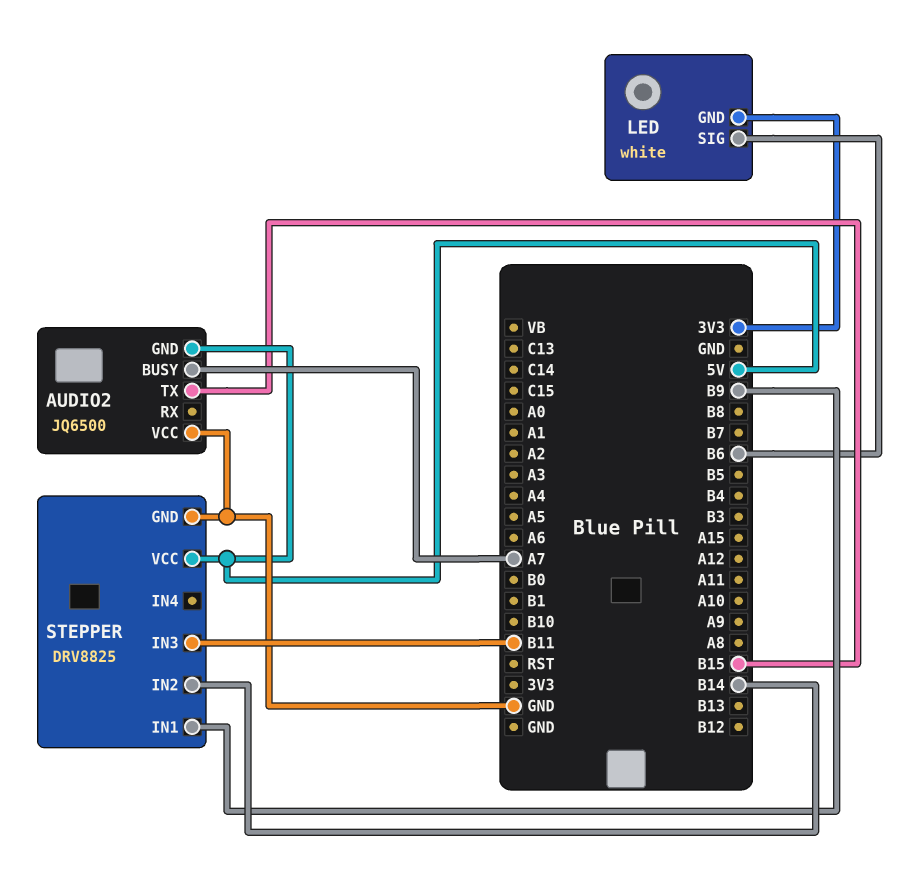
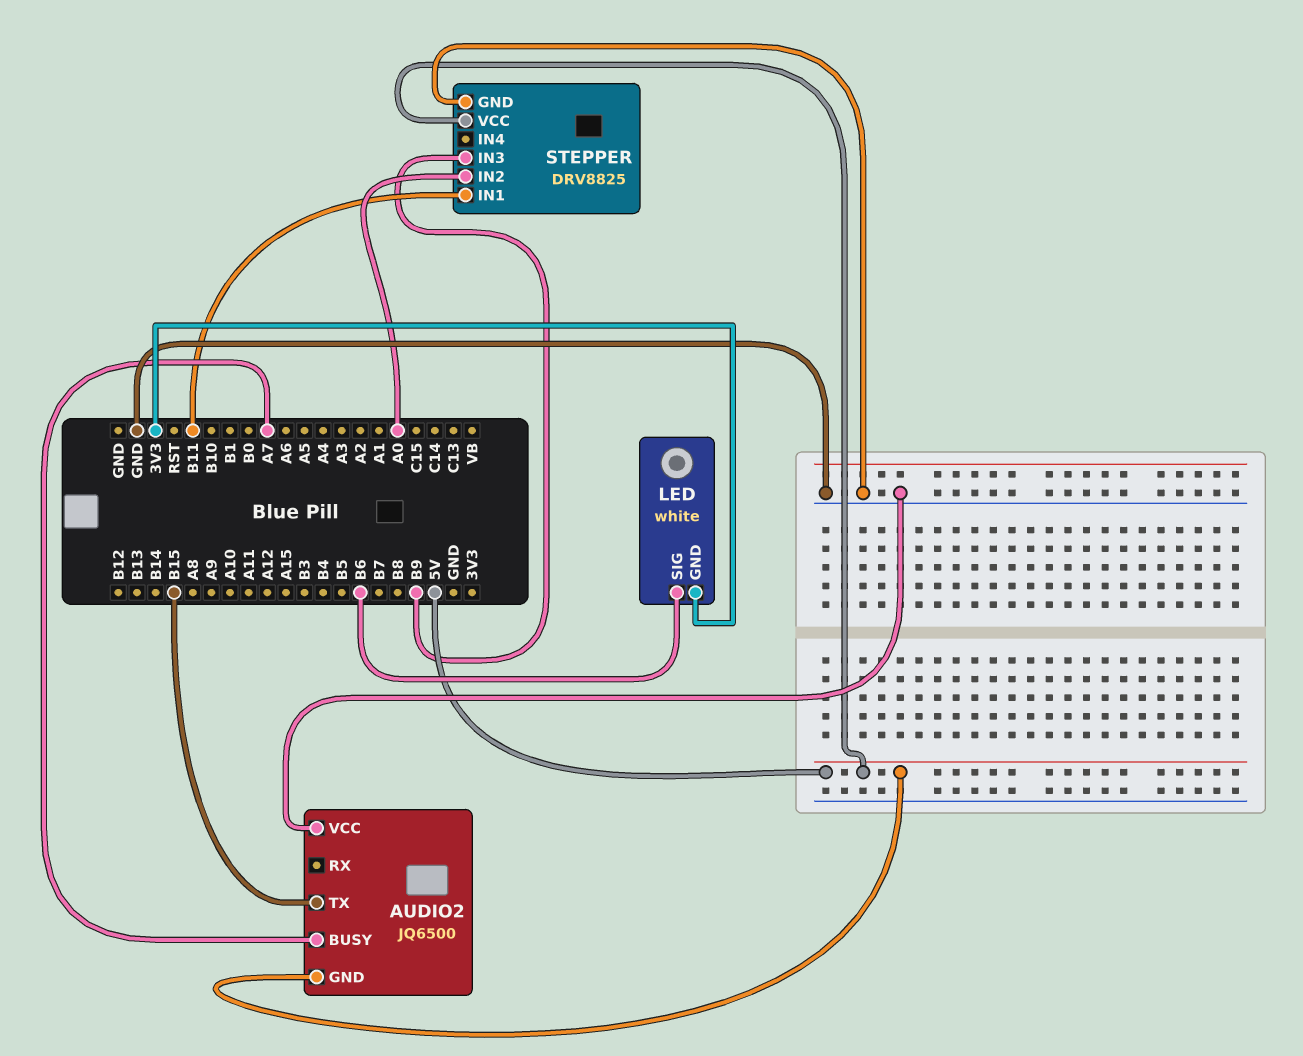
STEPPER pin IN1: B9 -> B11
STEPPER pin IN2: B14 -> A0
STEPPER pin IN3: B11 -> B9

